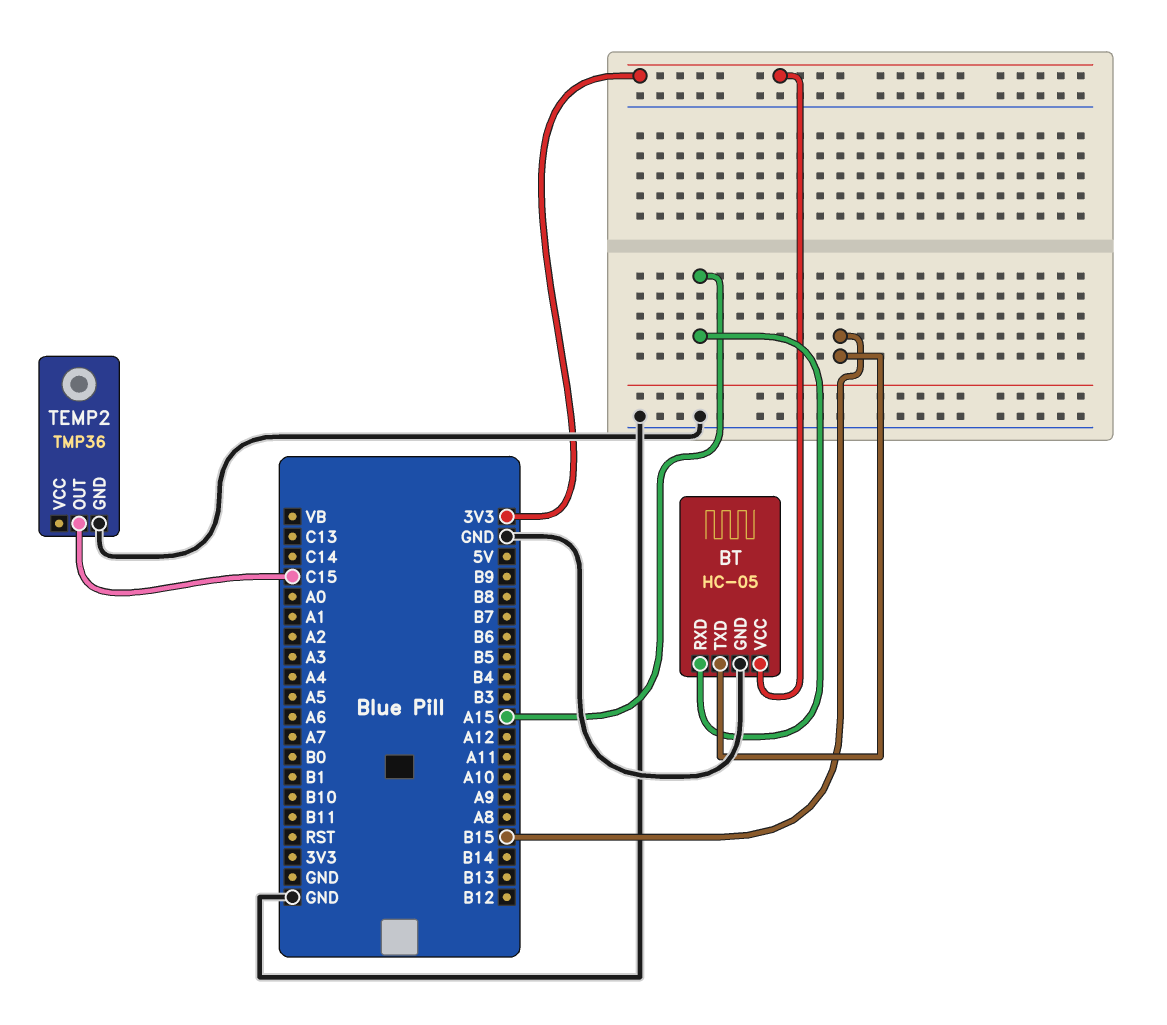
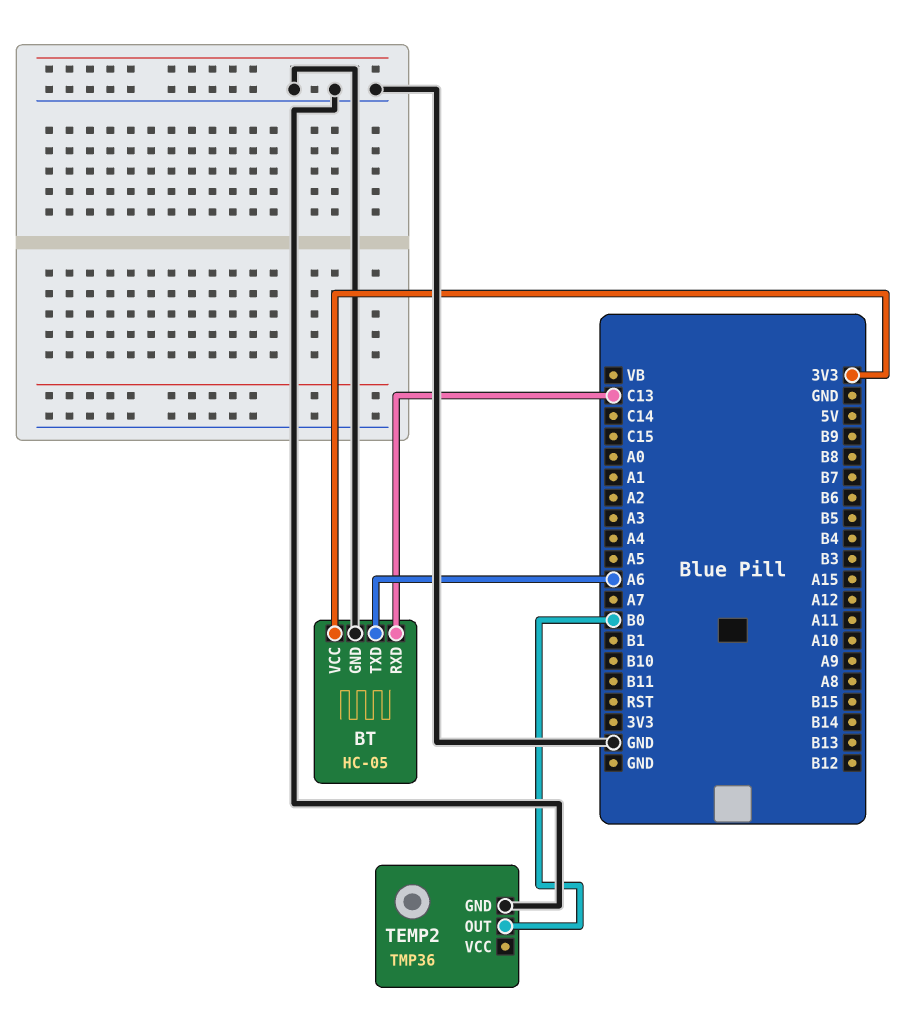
BT pin RXD: A15 -> C13
BT pin TXD: B15 -> A6
TEMP2 pin OUT: C15 -> B0

